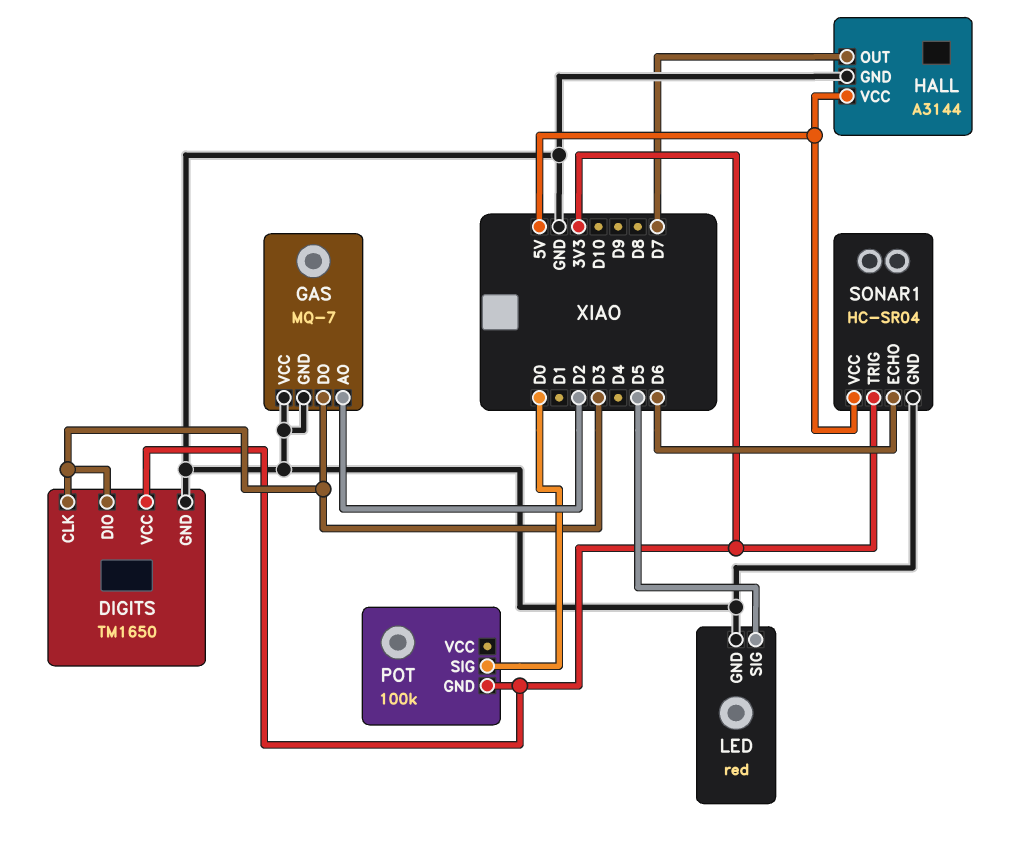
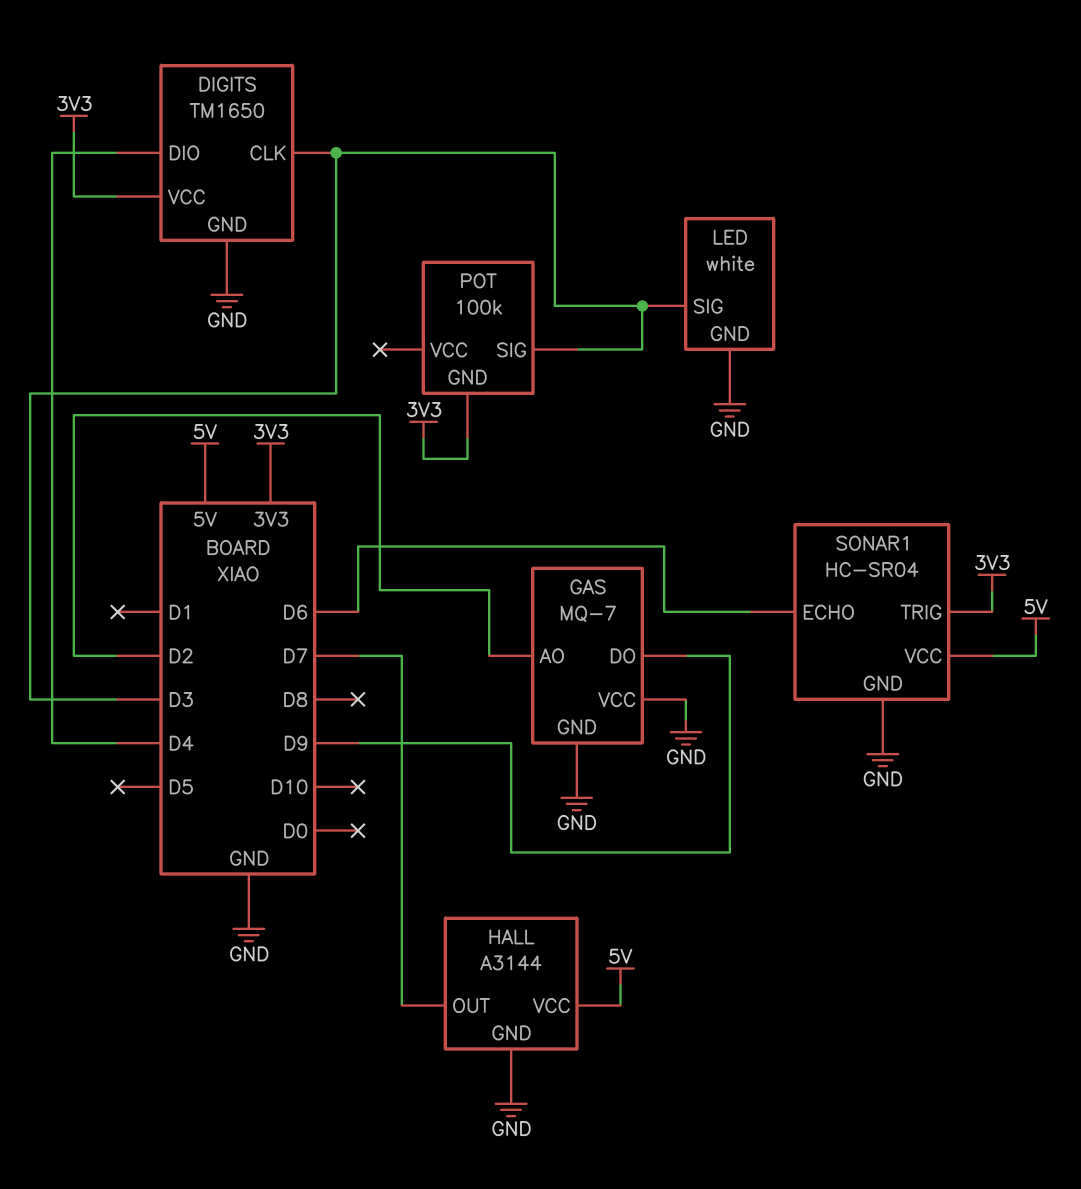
DIGITS pin DIO: D3 -> D4
GAS pin DO: D3 -> D9
LED: red -> white
LED pin SIG: D5 -> D3
POT pin SIG: D0 -> D3

